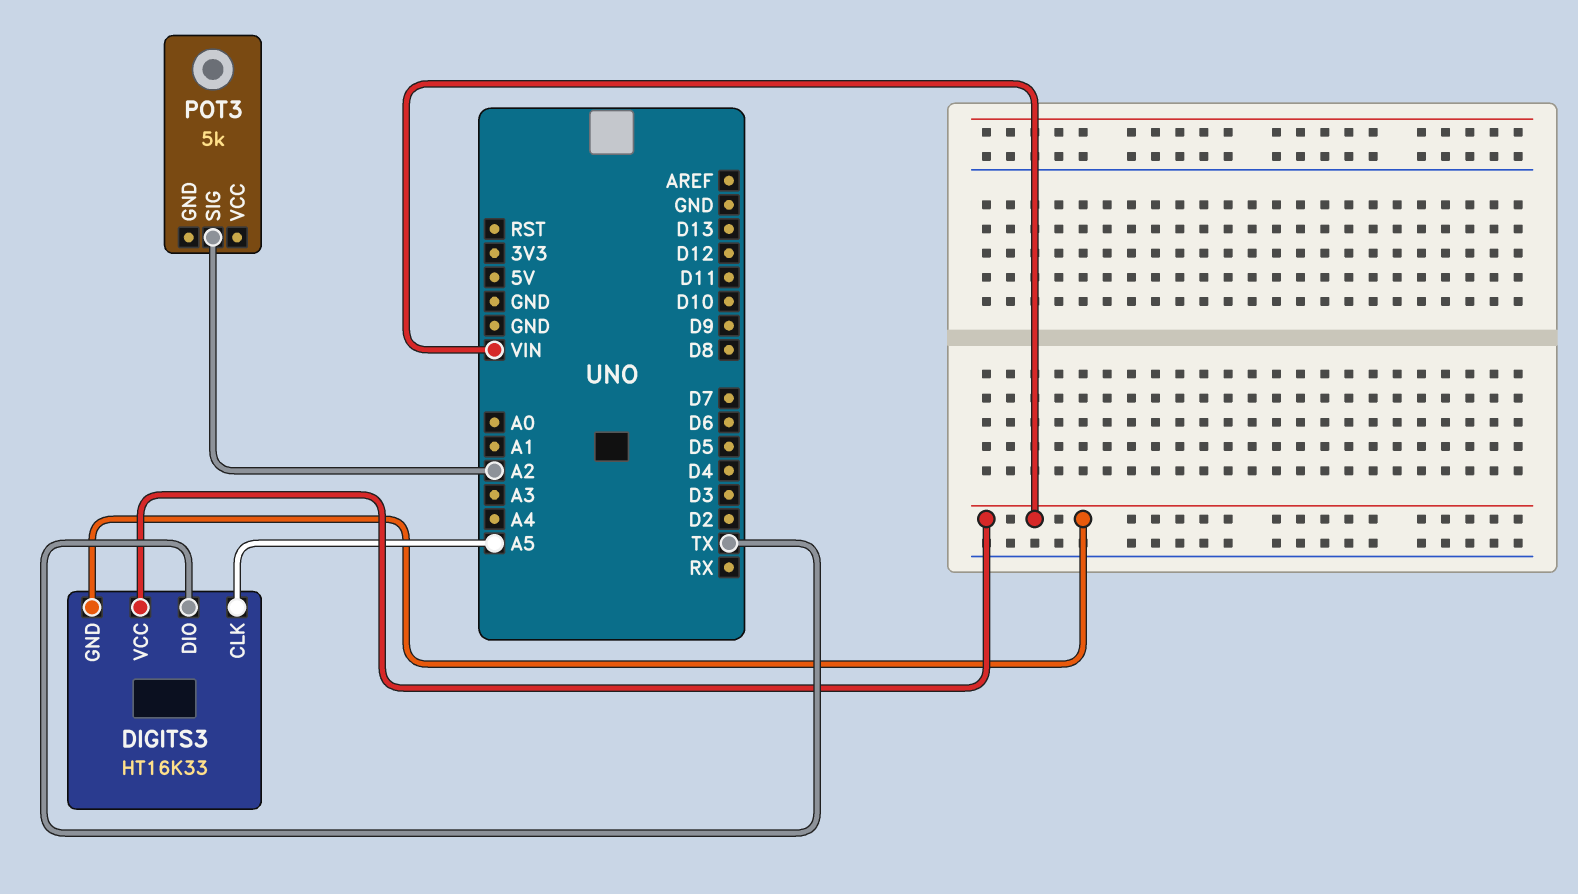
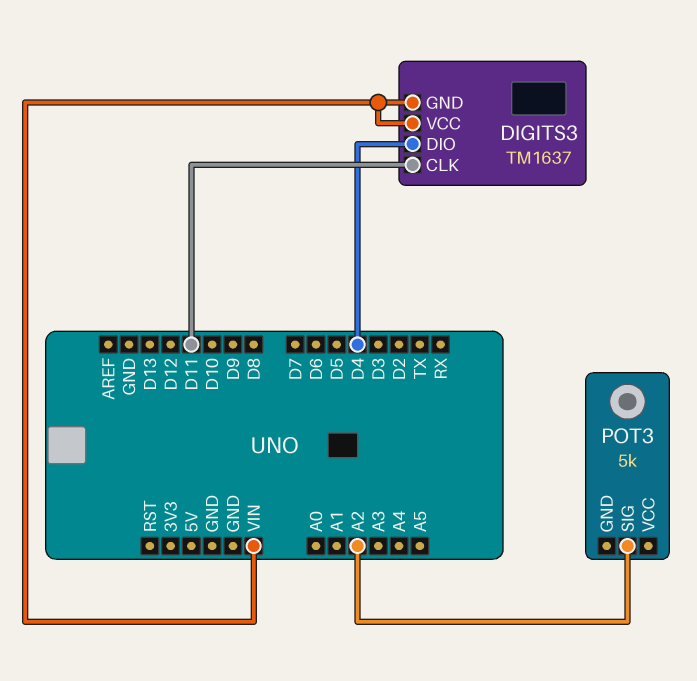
DIGITS3: HT16K33 -> TM1637
DIGITS3 pin CLK: A5 -> D11
DIGITS3 pin DIO: TX -> D4

